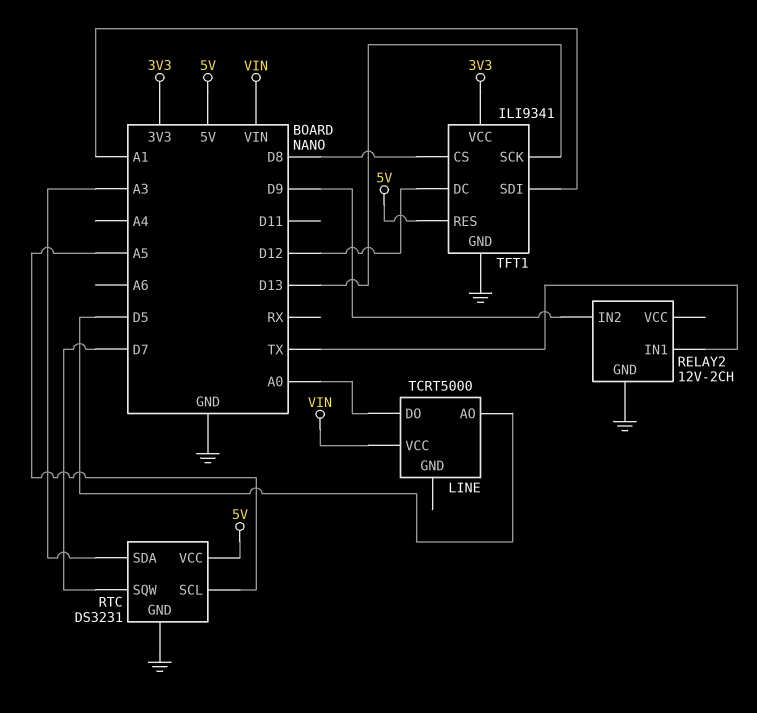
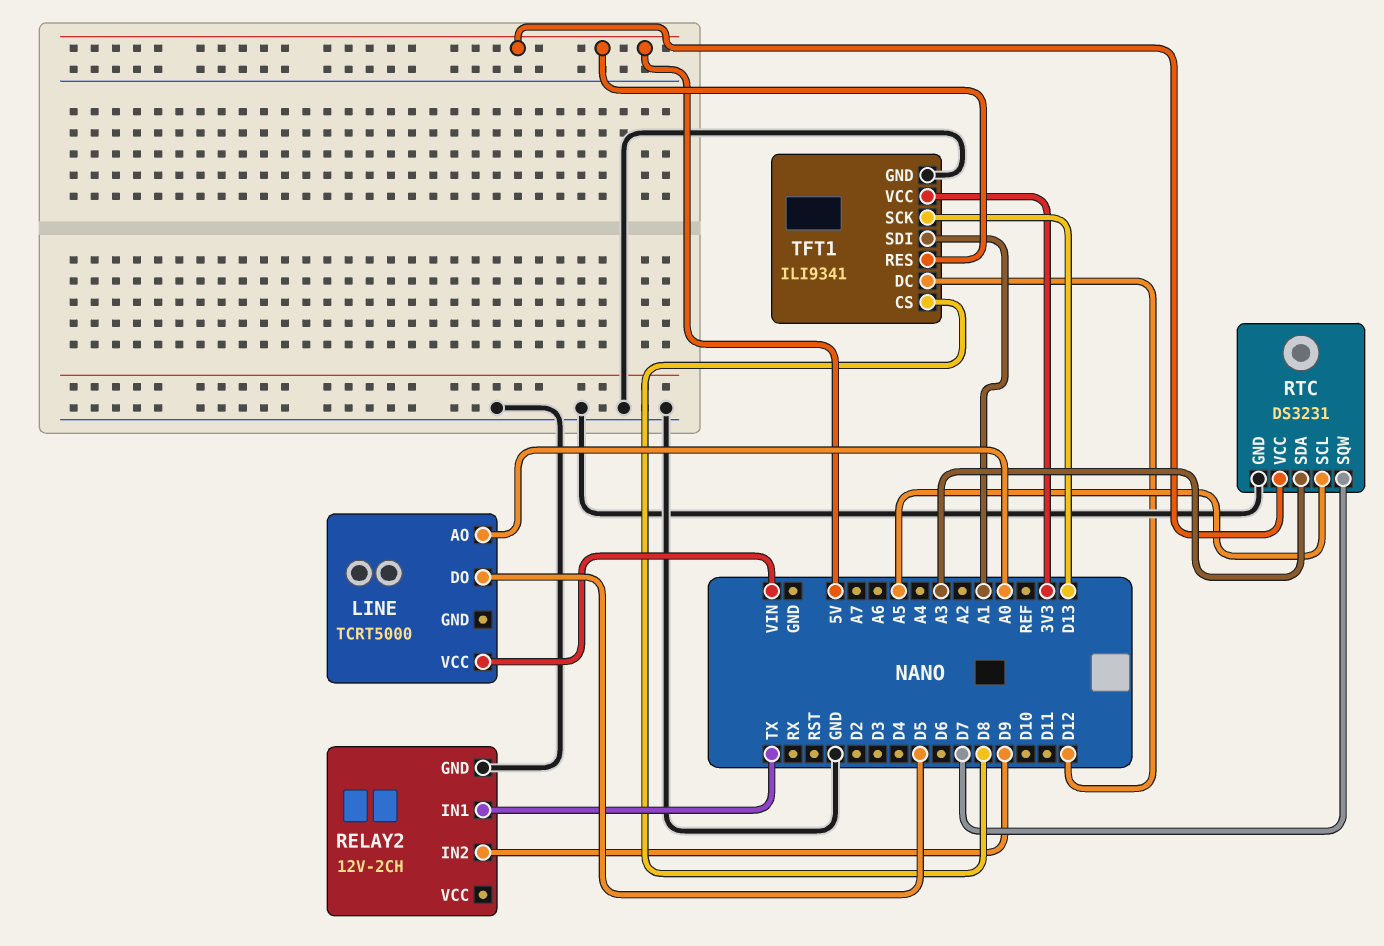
LINE pin AO: D5 -> A0
LINE pin DO: A0 -> D5

